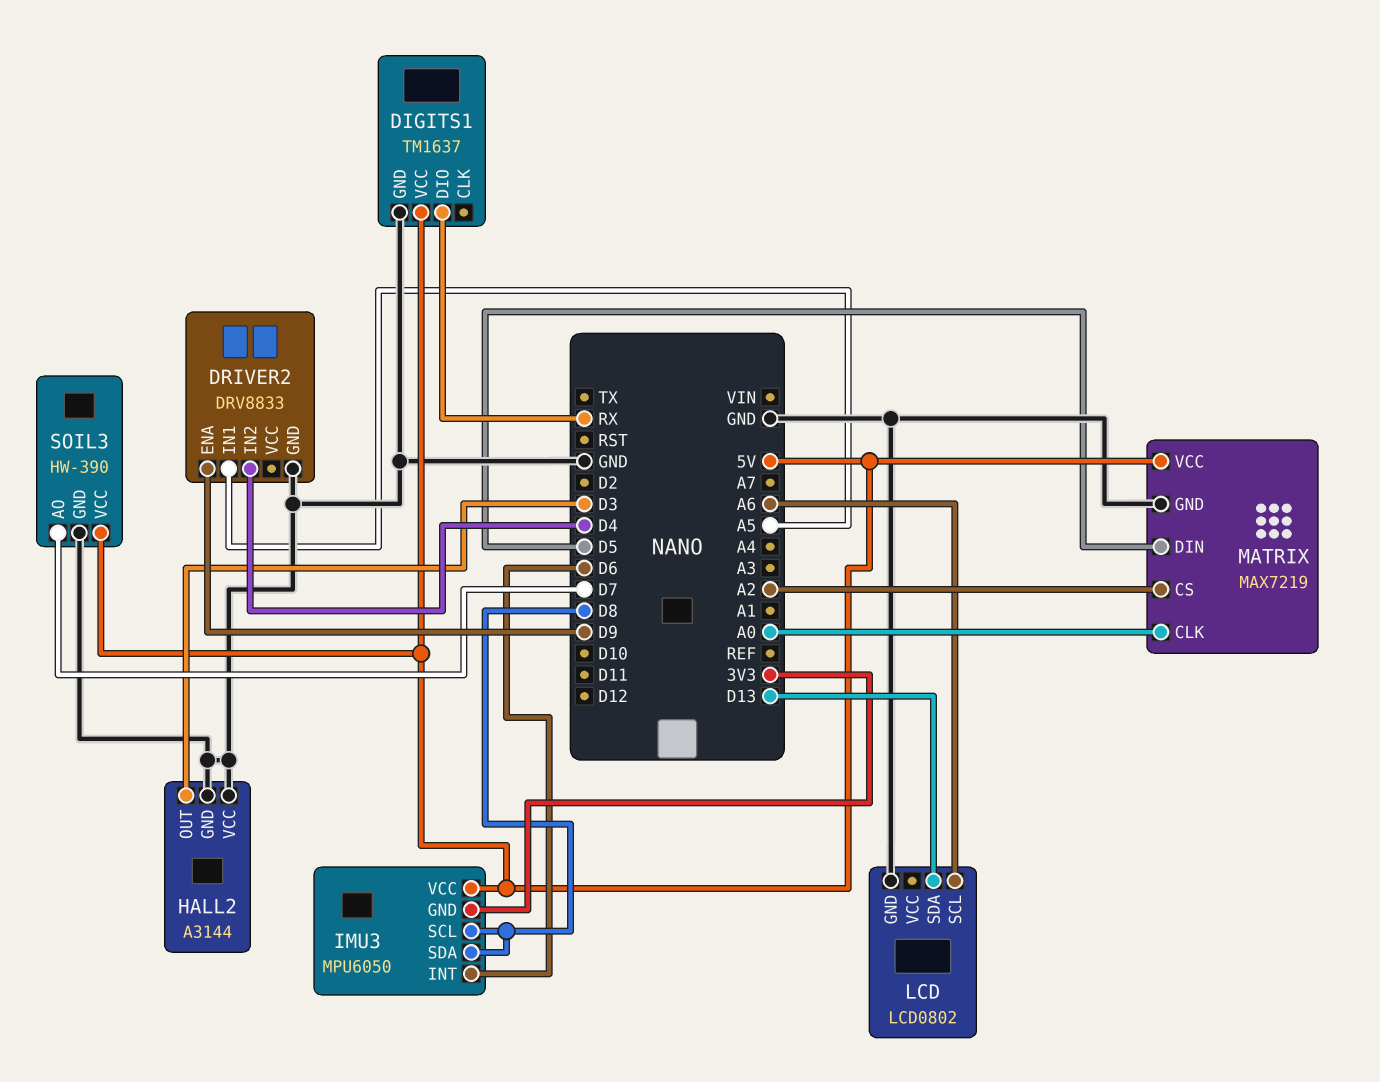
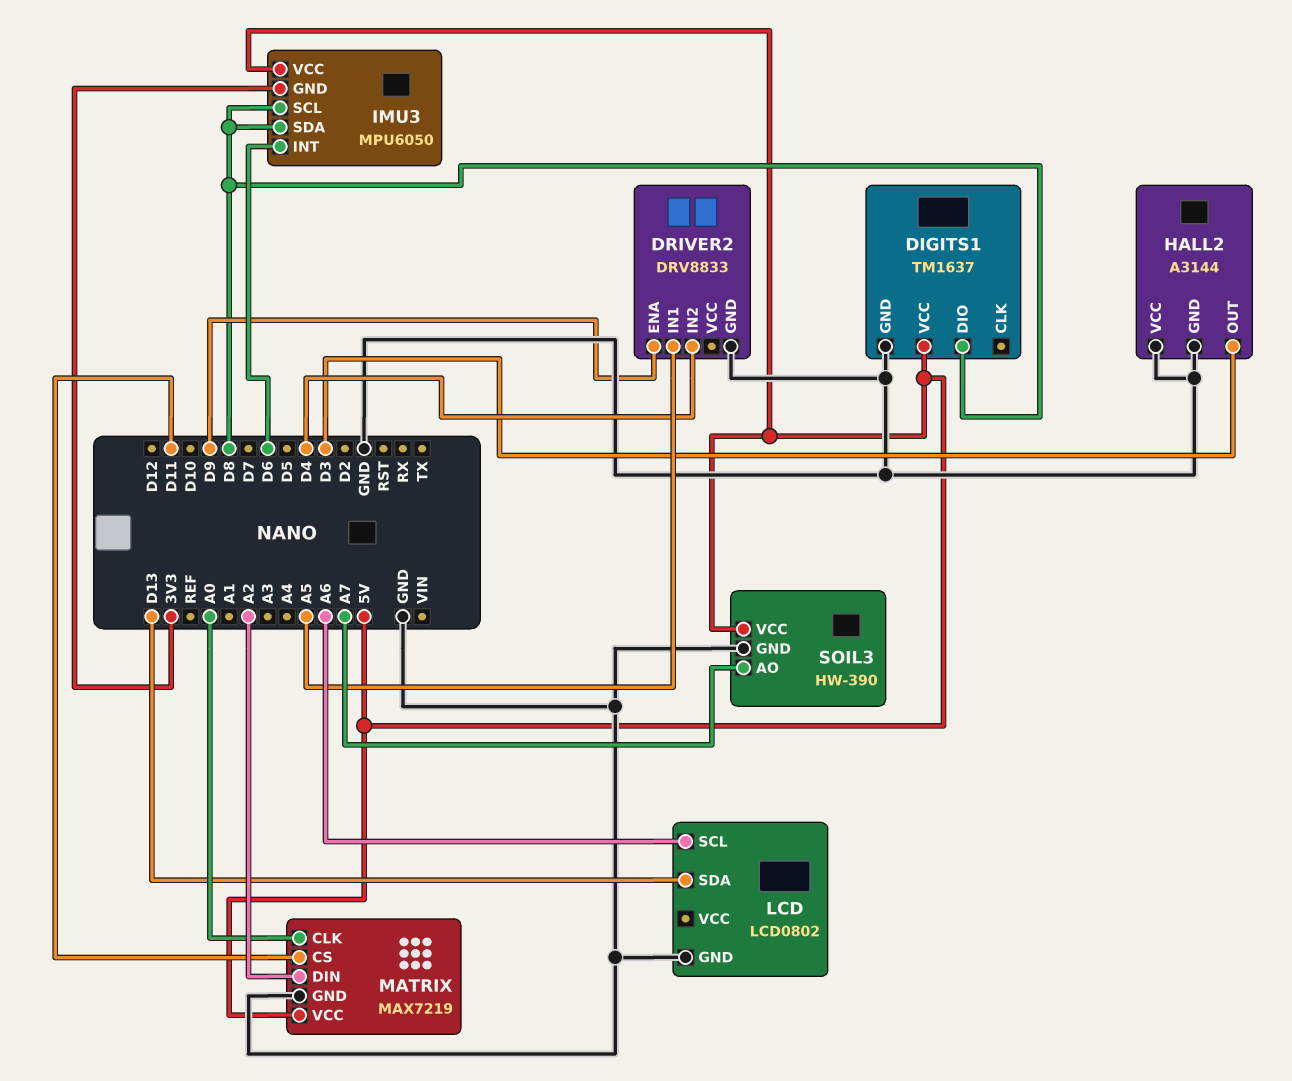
DIGITS1 pin DIO: RX -> D8
MATRIX pin CS: A2 -> D11
MATRIX pin DIN: D5 -> A2
SOIL3 pin AO: D7 -> A7

